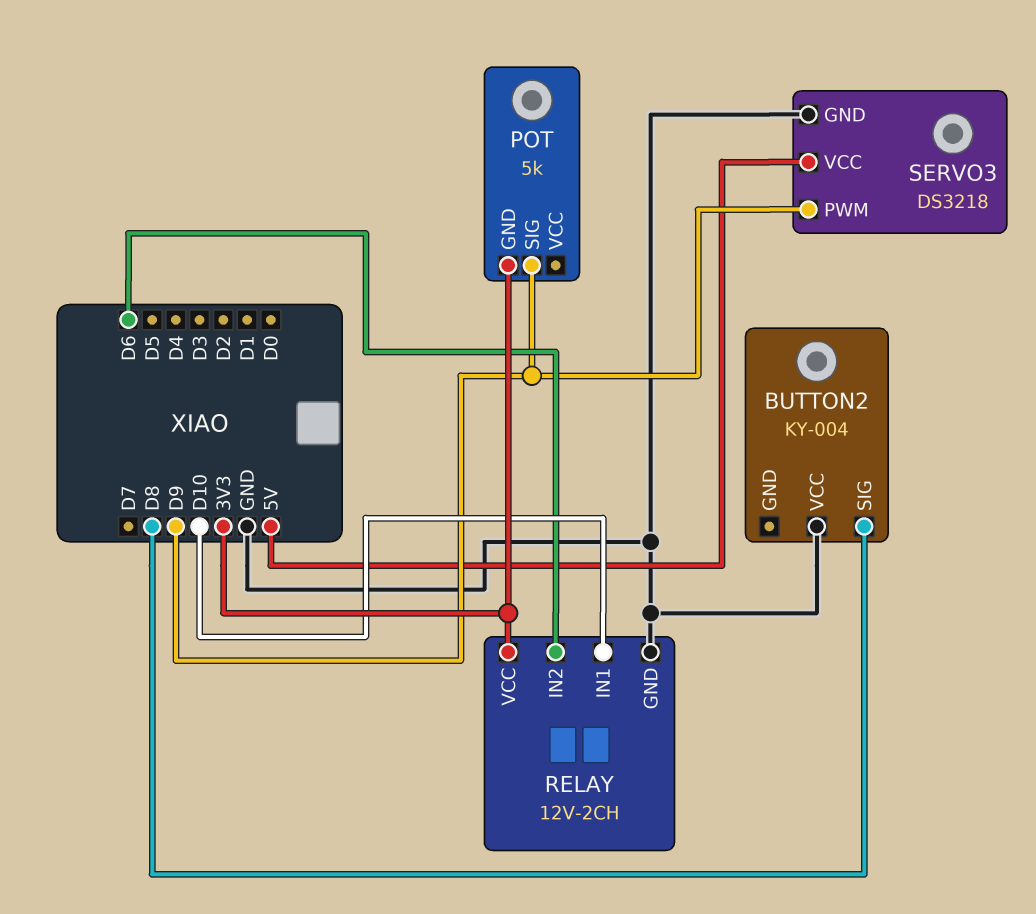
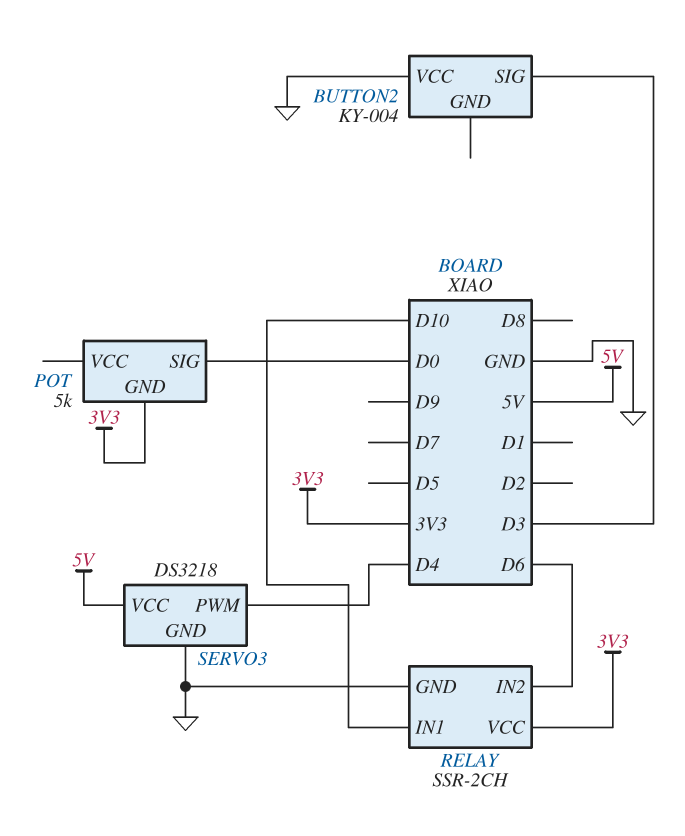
BUTTON2 pin SIG: D8 -> D3
POT pin SIG: D9 -> D0
RELAY: 12V-2CH -> SSR-2CH
SERVO3 pin PWM: D9 -> D4

